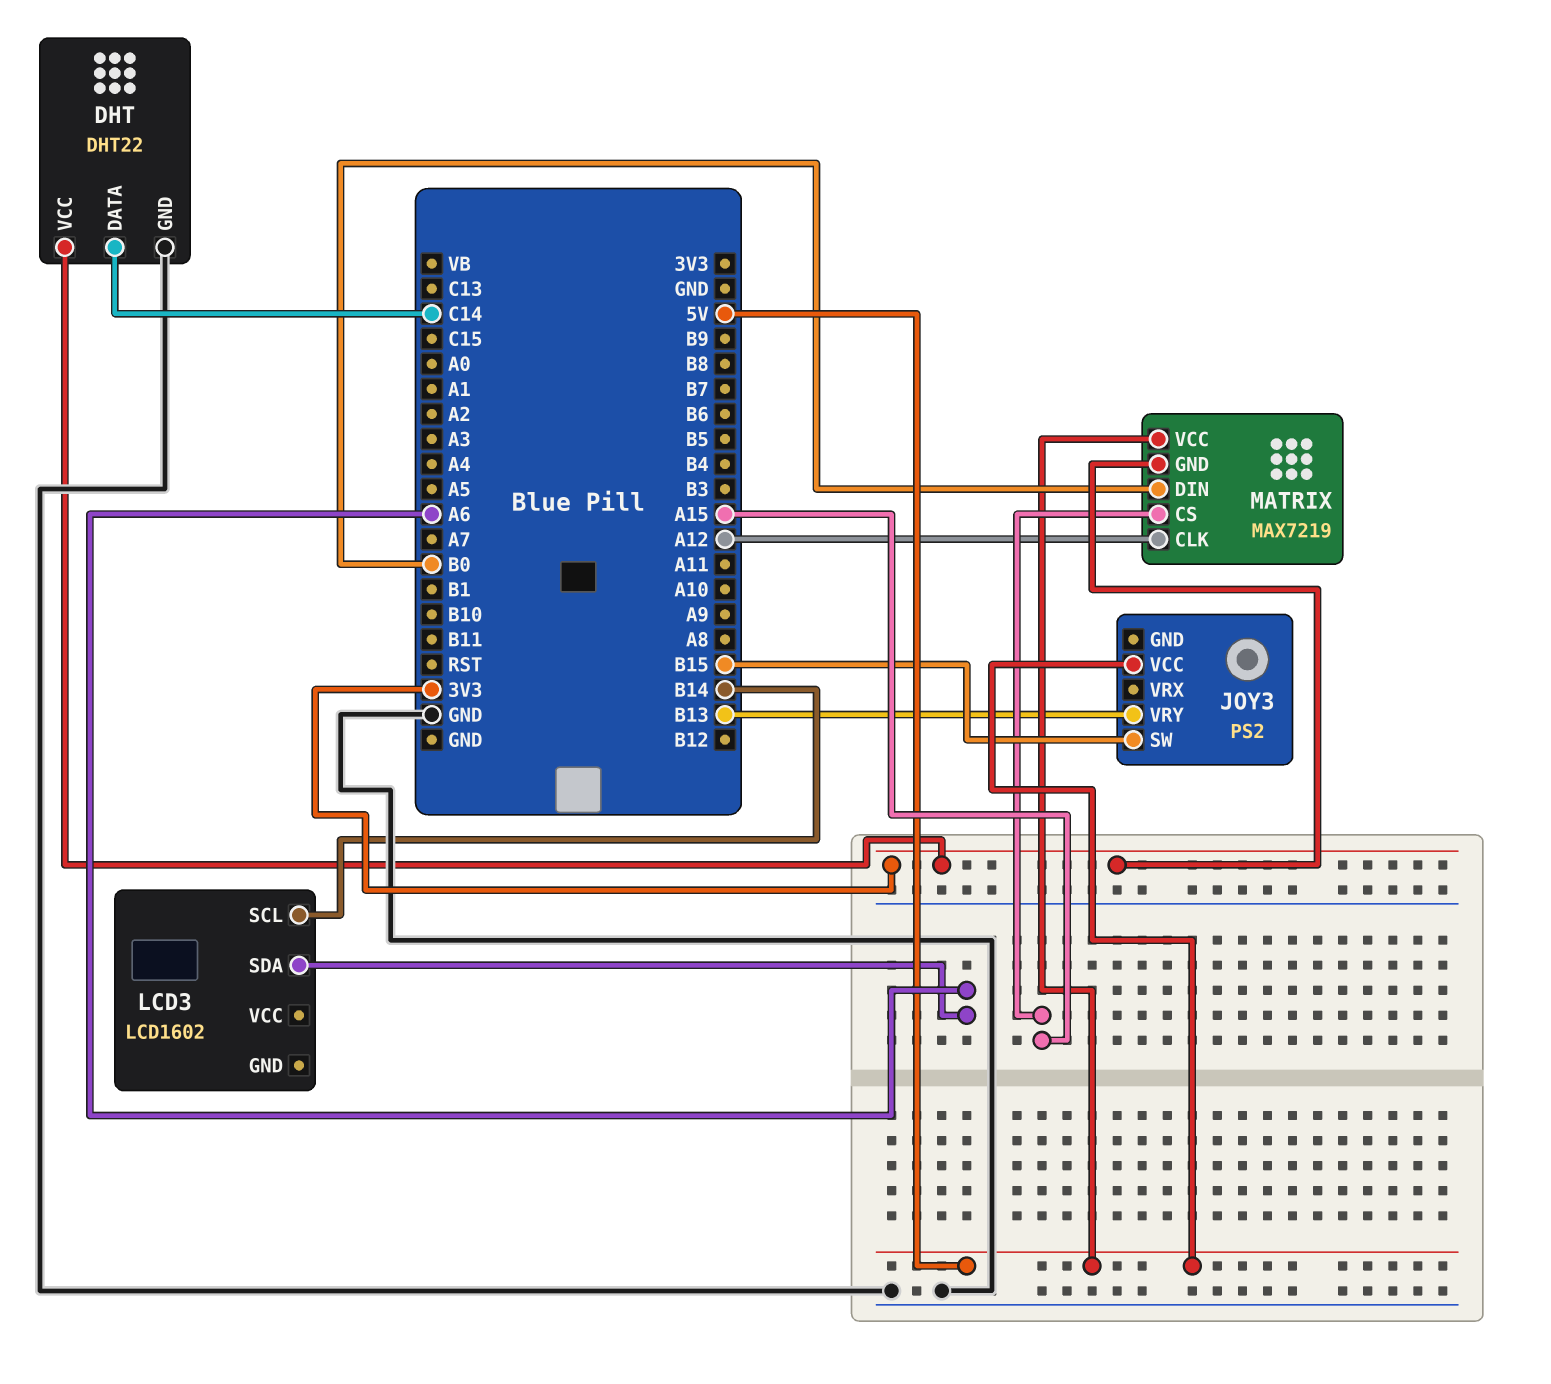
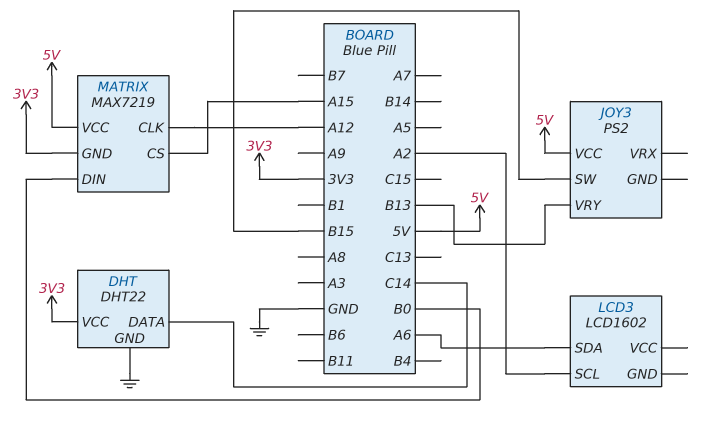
LCD3 pin SCL: B14 -> A2

